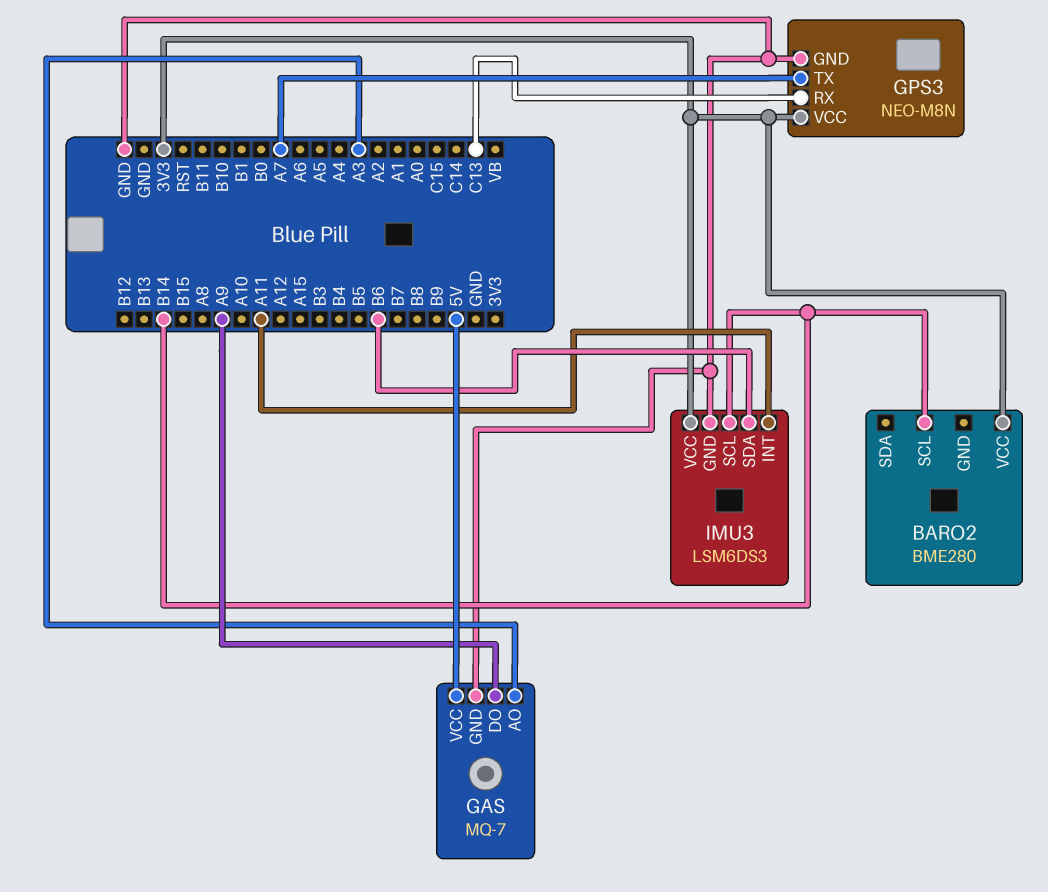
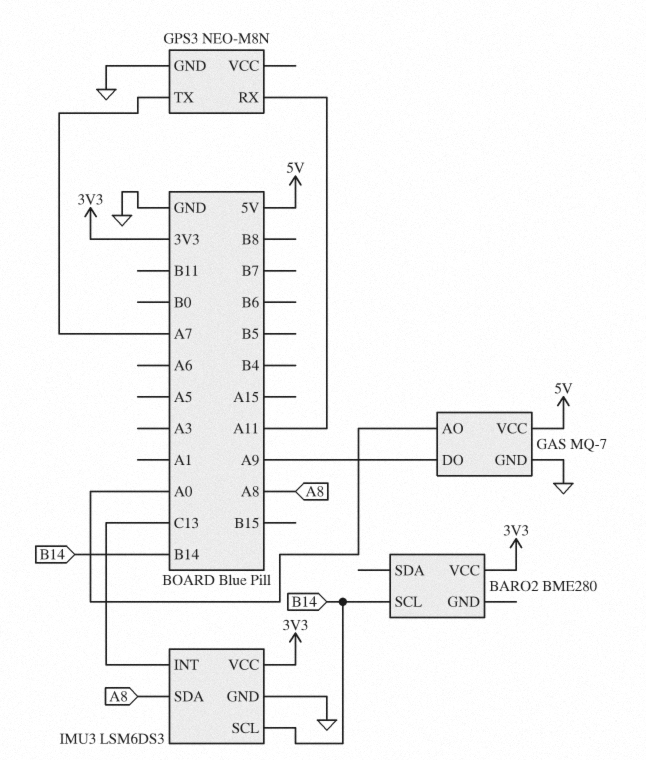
GAS pin AO: A3 -> A0
GPS3 pin RX: C13 -> A11
GPS3 pin VCC: 3V3 -> none
IMU3 pin INT: A11 -> C13
IMU3 pin SDA: B6 -> A8

